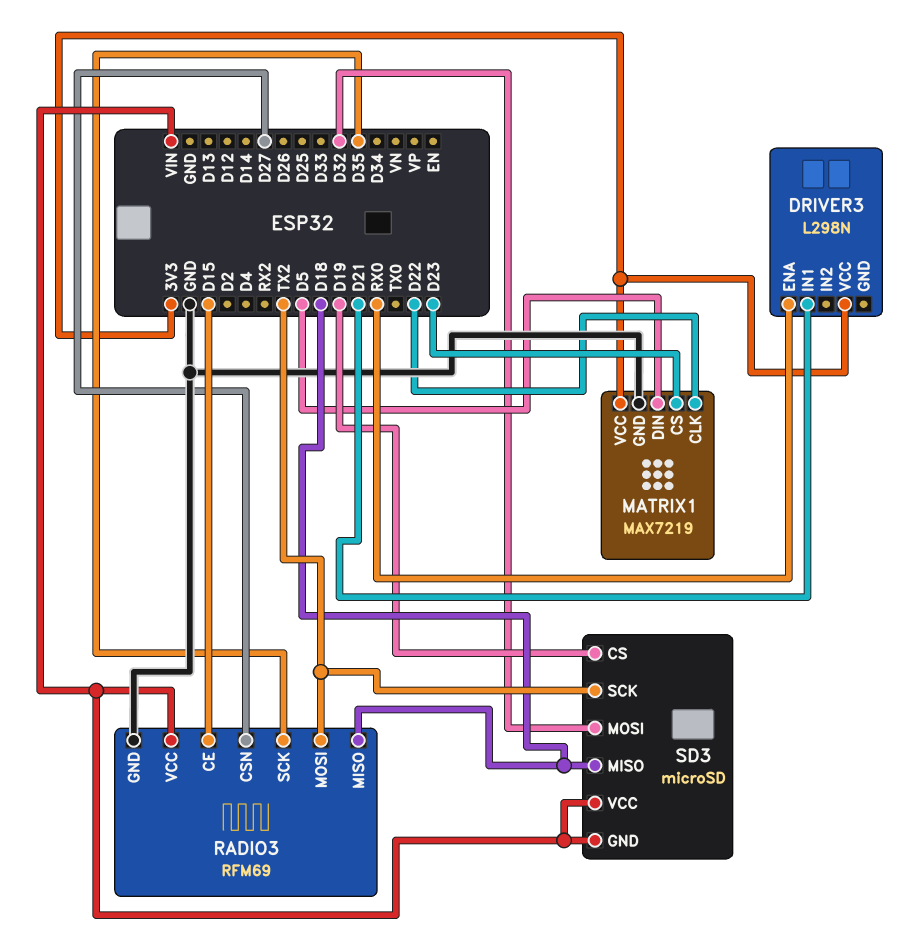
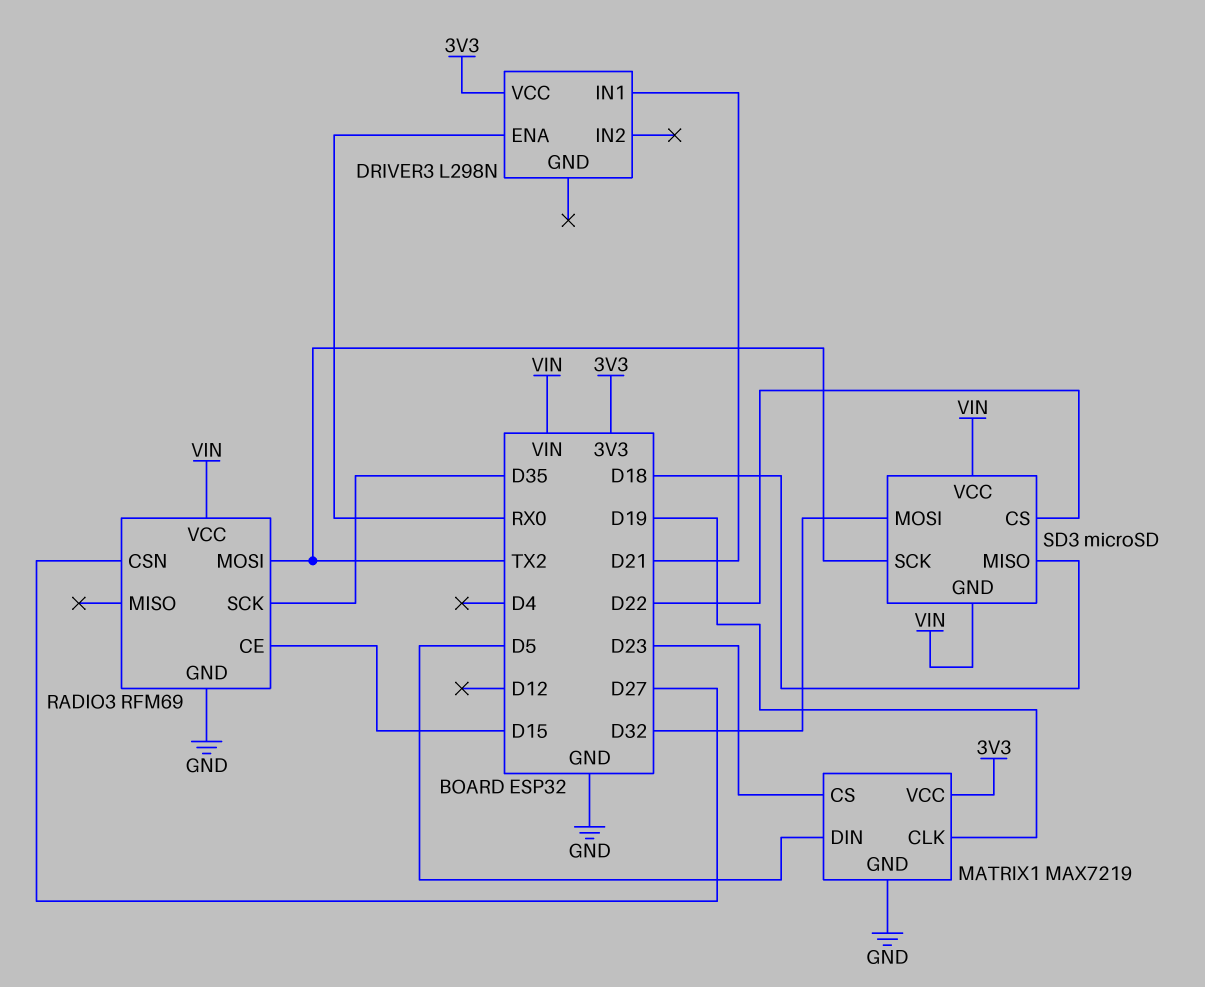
MATRIX1 pin CLK: D22 -> D19
RADIO3 pin MISO: D18 -> none
SD3 pin CS: D19 -> D22

